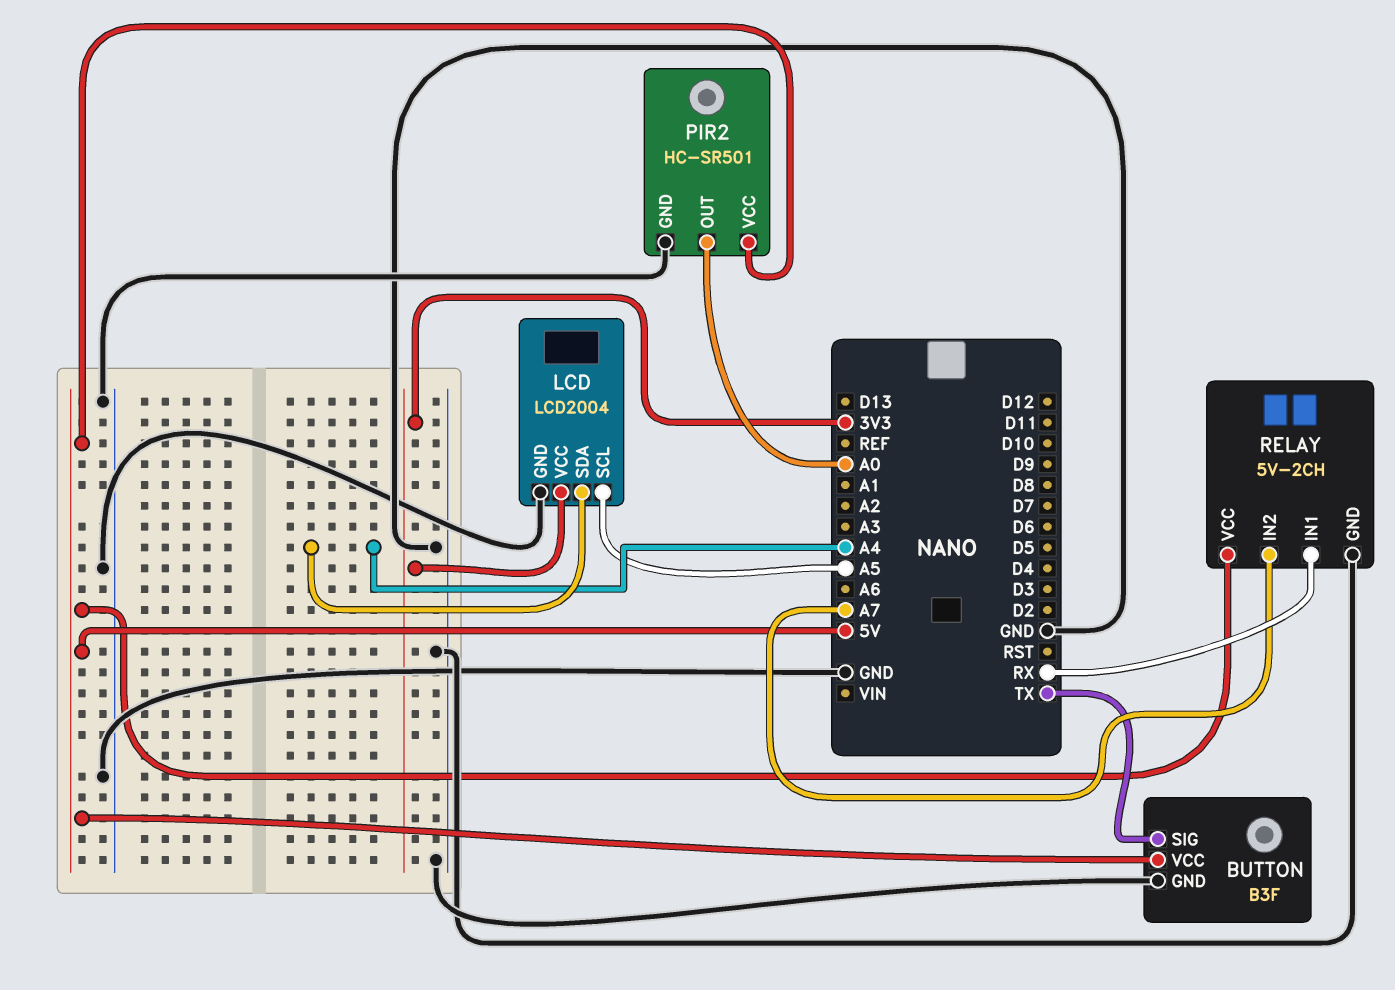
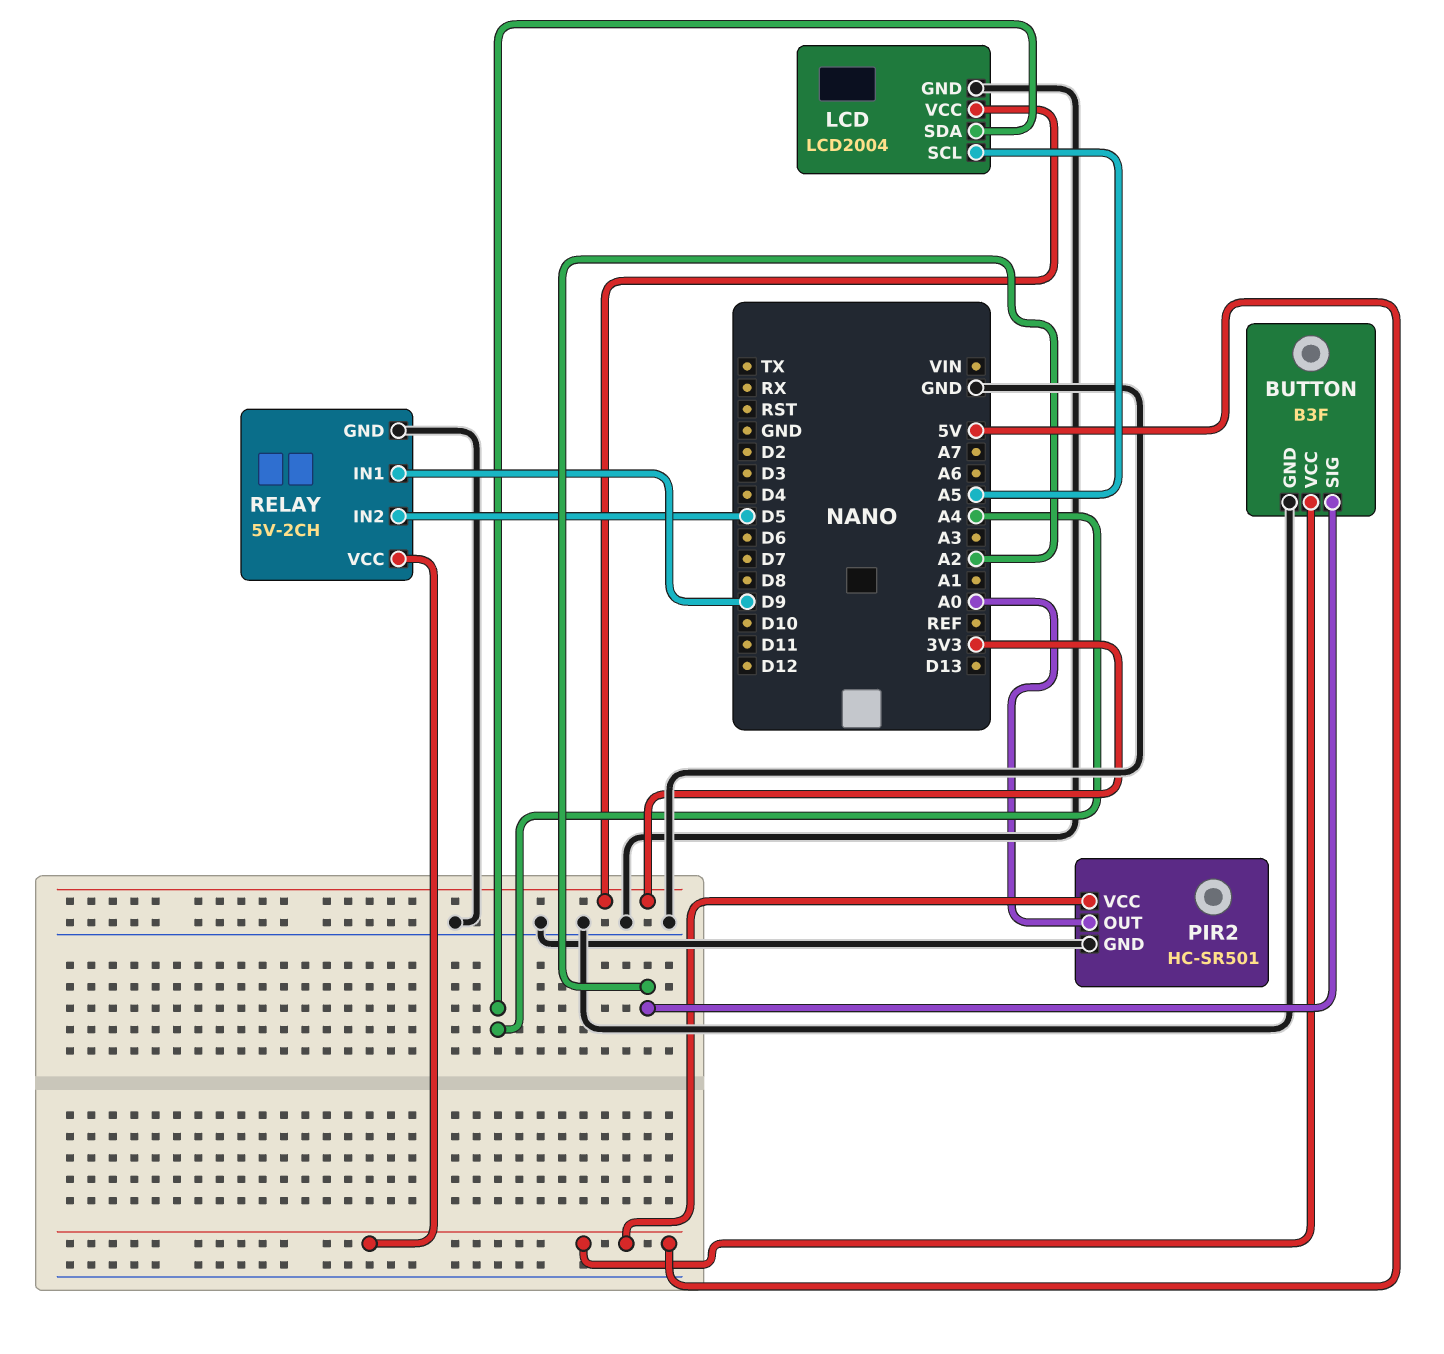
BUTTON pin SIG: TX -> A2
RELAY pin IN1: RX -> D9
RELAY pin IN2: A7 -> D5

